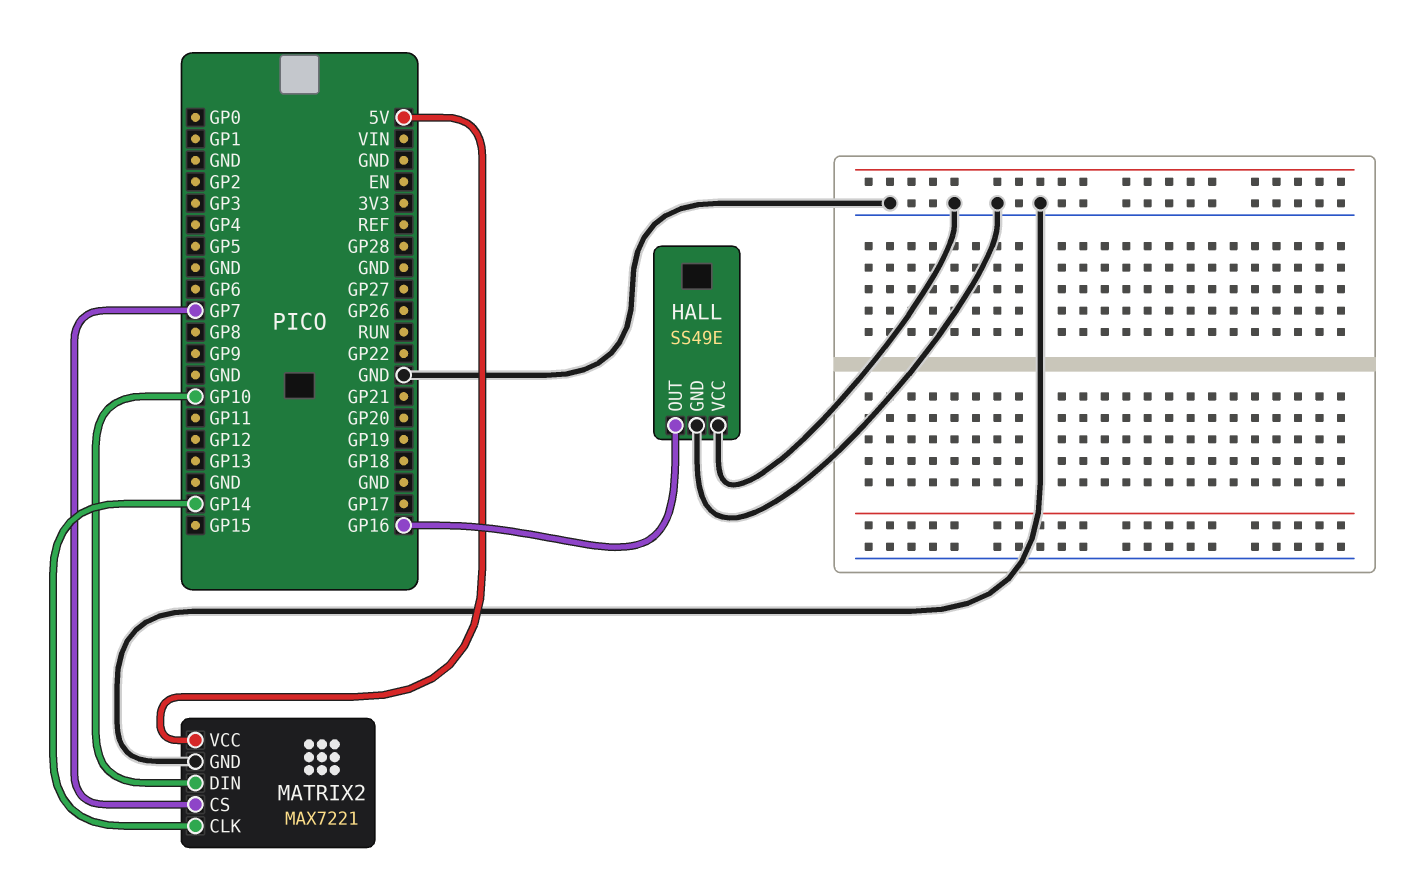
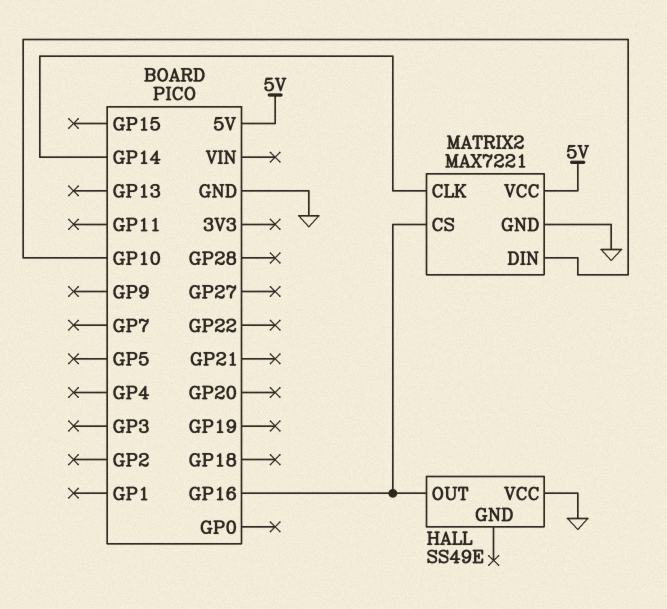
HALL pin GND: GND -> none
MATRIX2 pin CS: GP7 -> GP16

